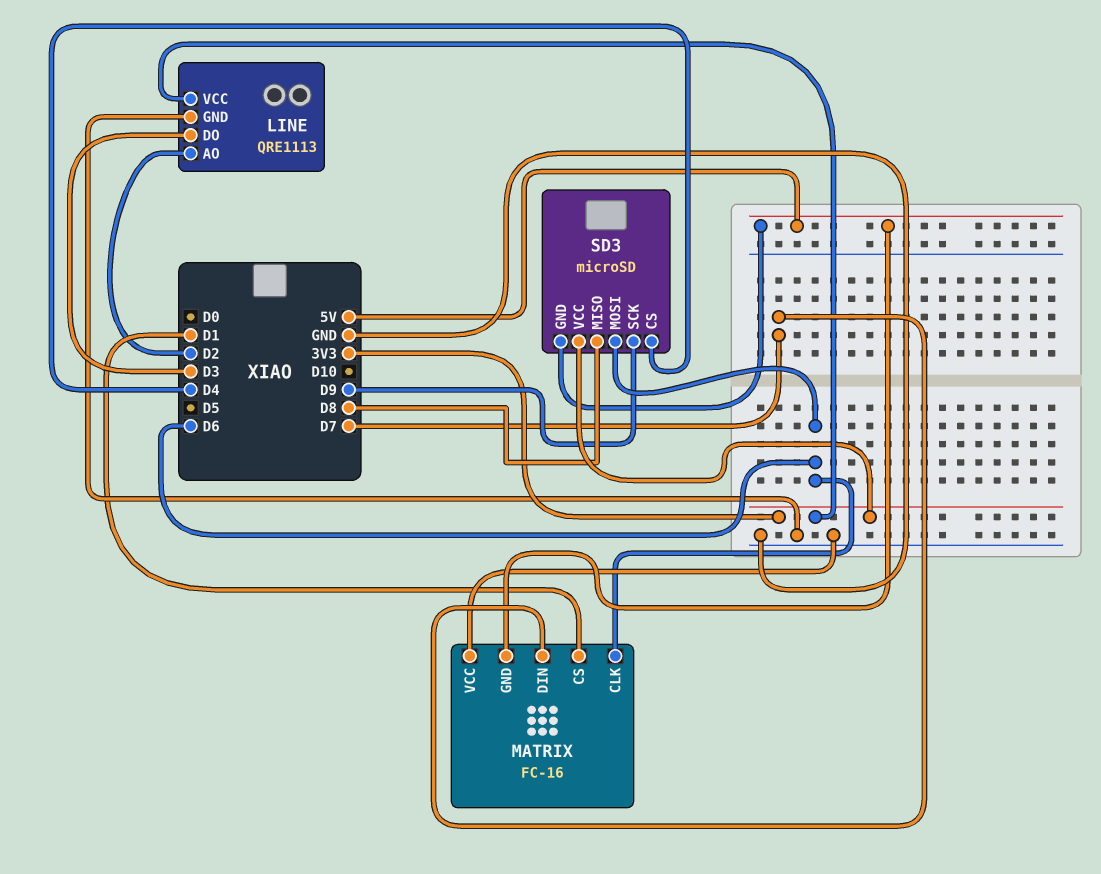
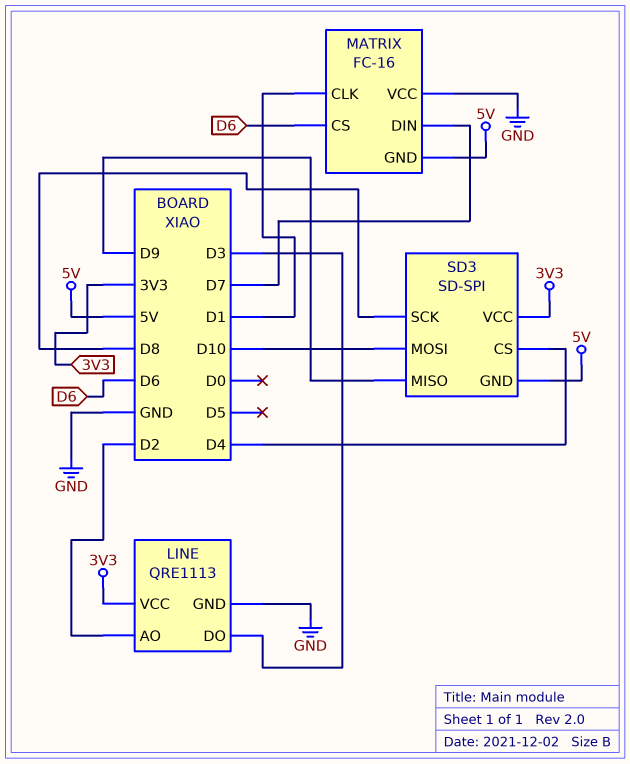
MATRIX pin CLK: D6 -> D1
MATRIX pin CS: D1 -> D6
SD3: microSD -> SD-SPI
SD3 pin MISO: D8 -> D9
SD3 pin MOSI: D6 -> D10
SD3 pin SCK: D9 -> D8

